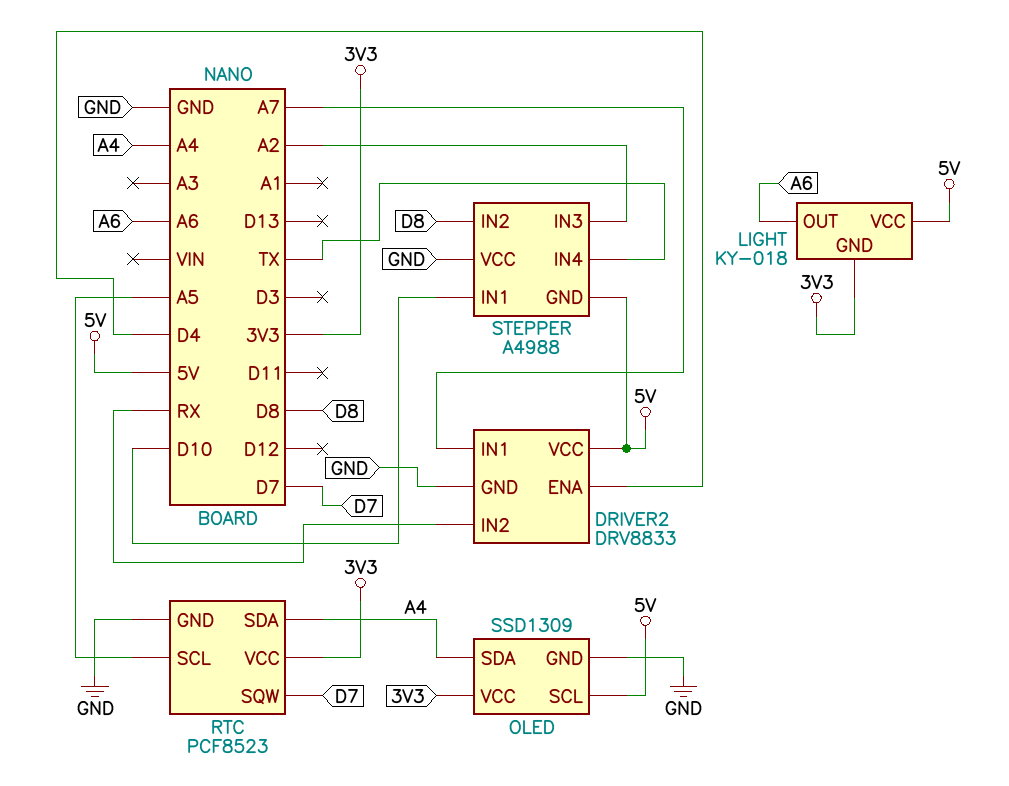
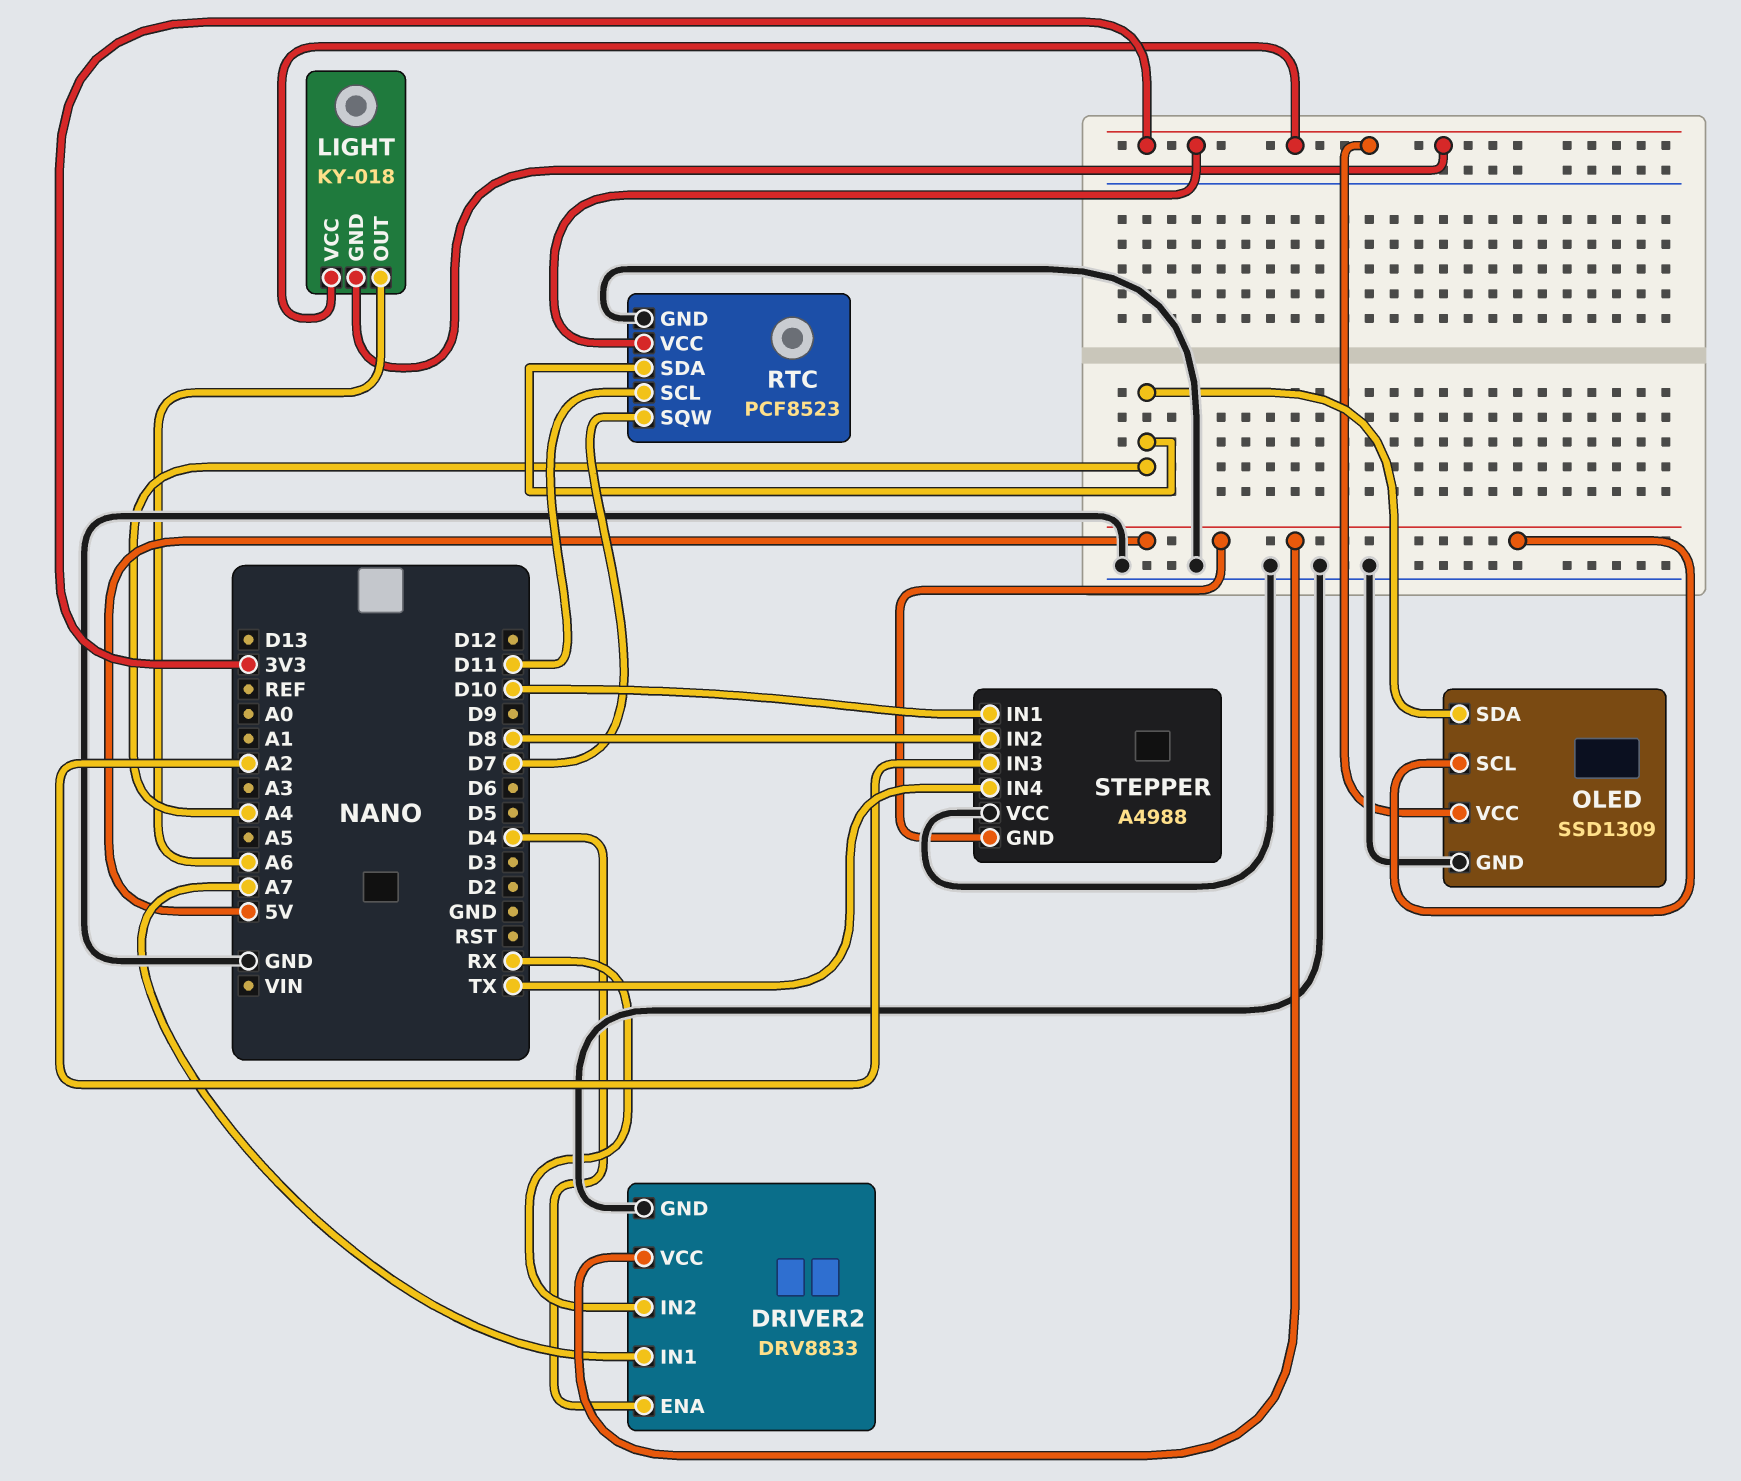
LIGHT pin VCC: 5V -> 3V3
RTC pin SCL: A5 -> D11

